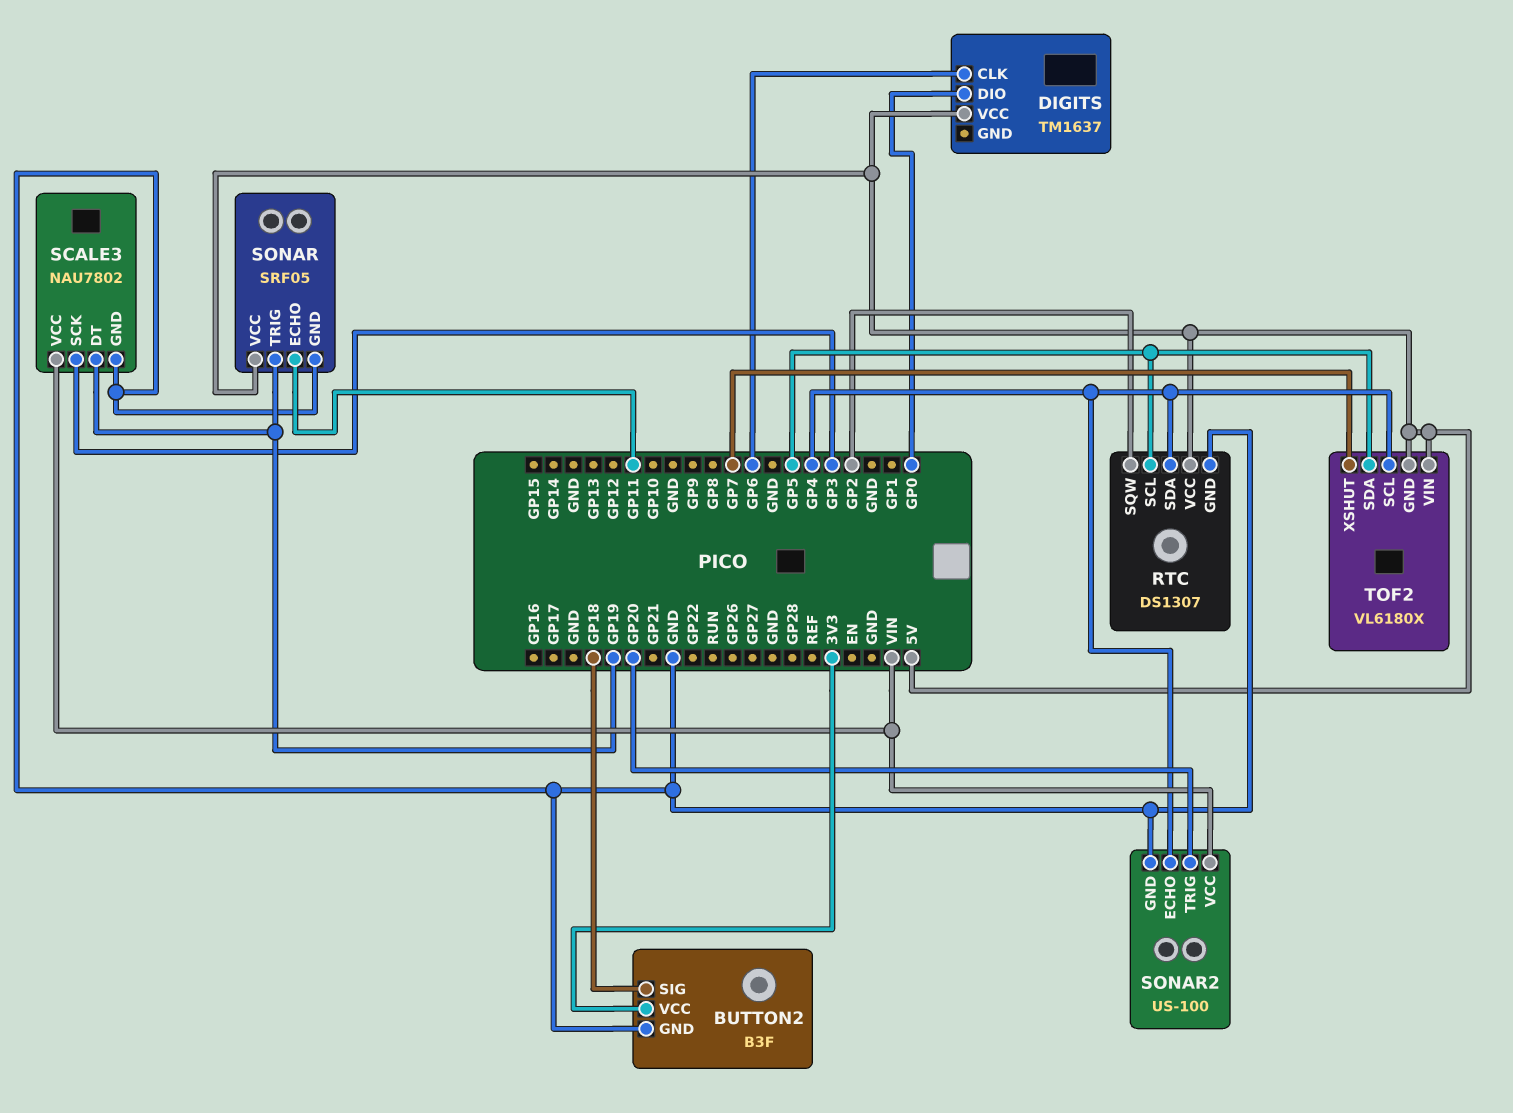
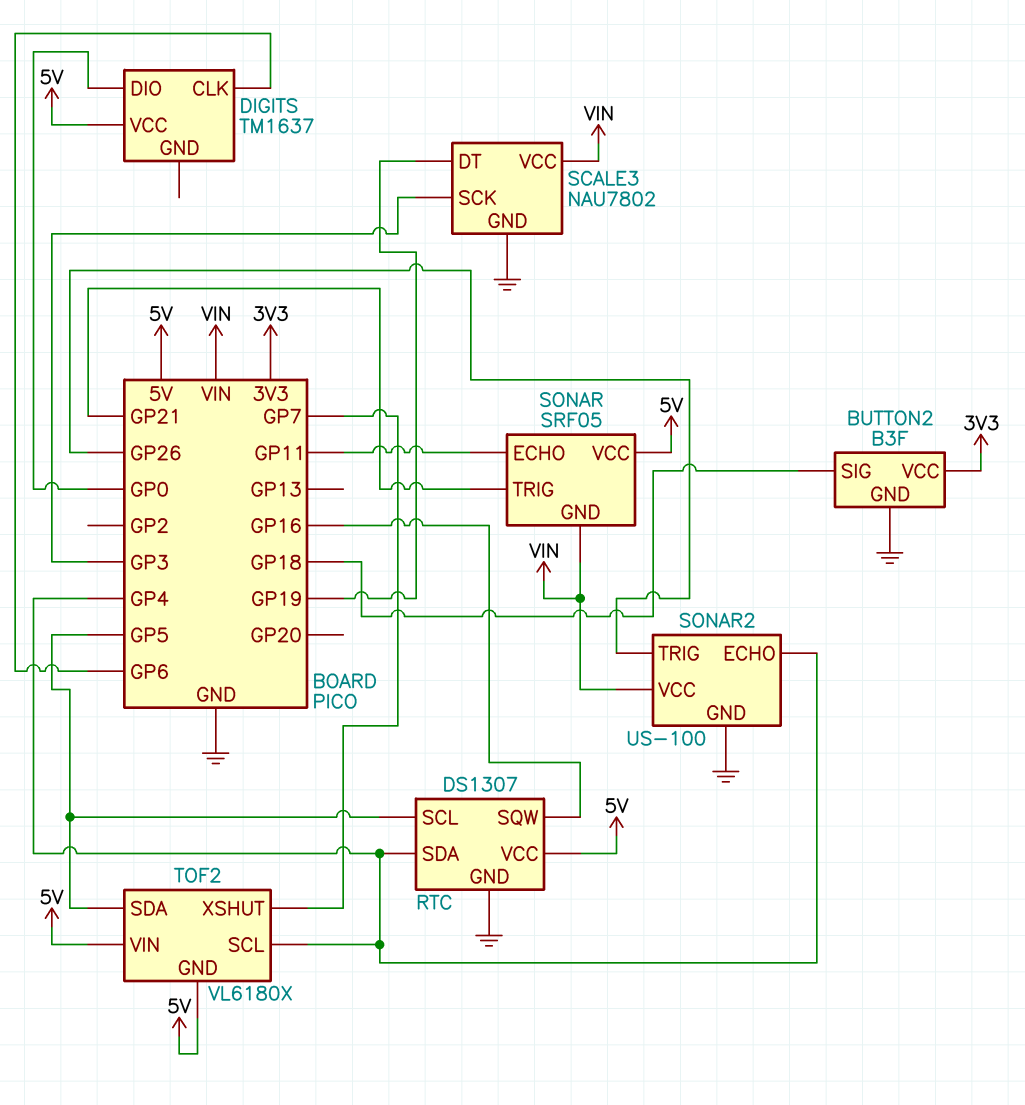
RTC pin SQW: GP2 -> GP16
SONAR pin GND: GND -> VIN
SONAR pin TRIG: GP19 -> GP21
SONAR2 pin TRIG: GP20 -> GP26

